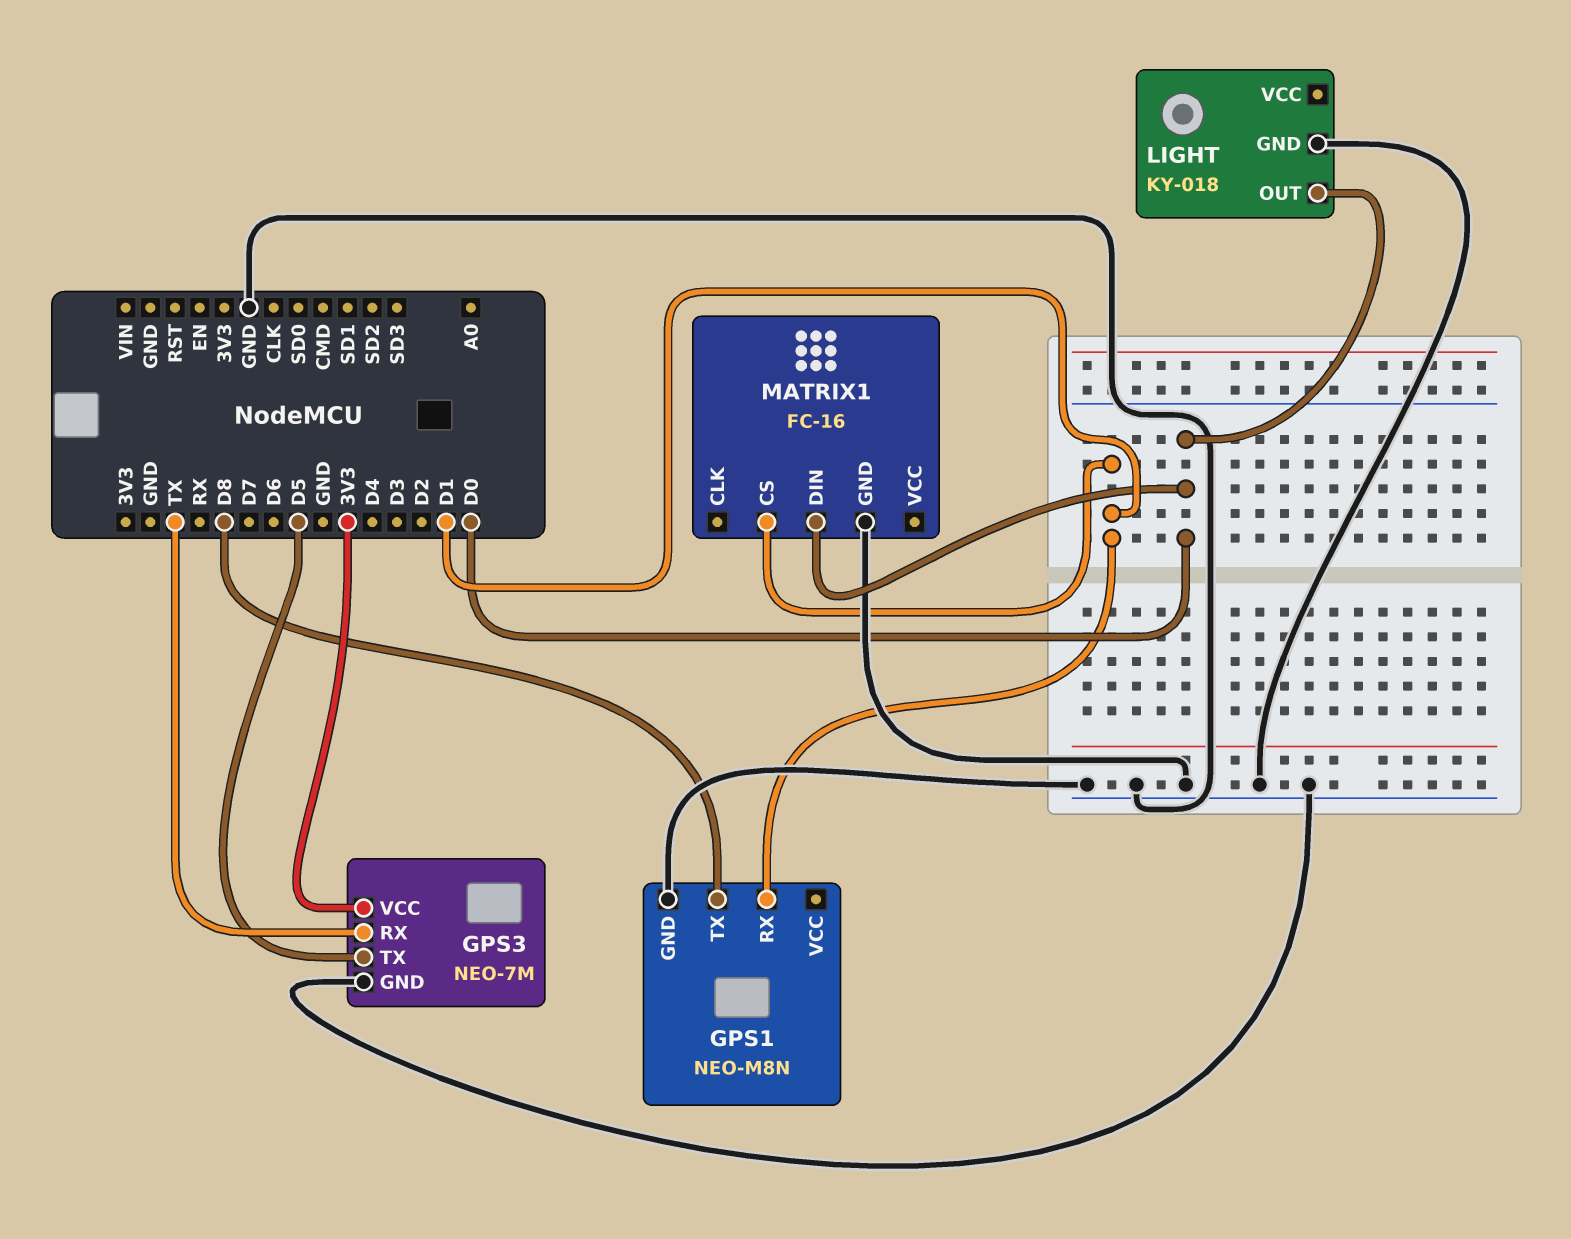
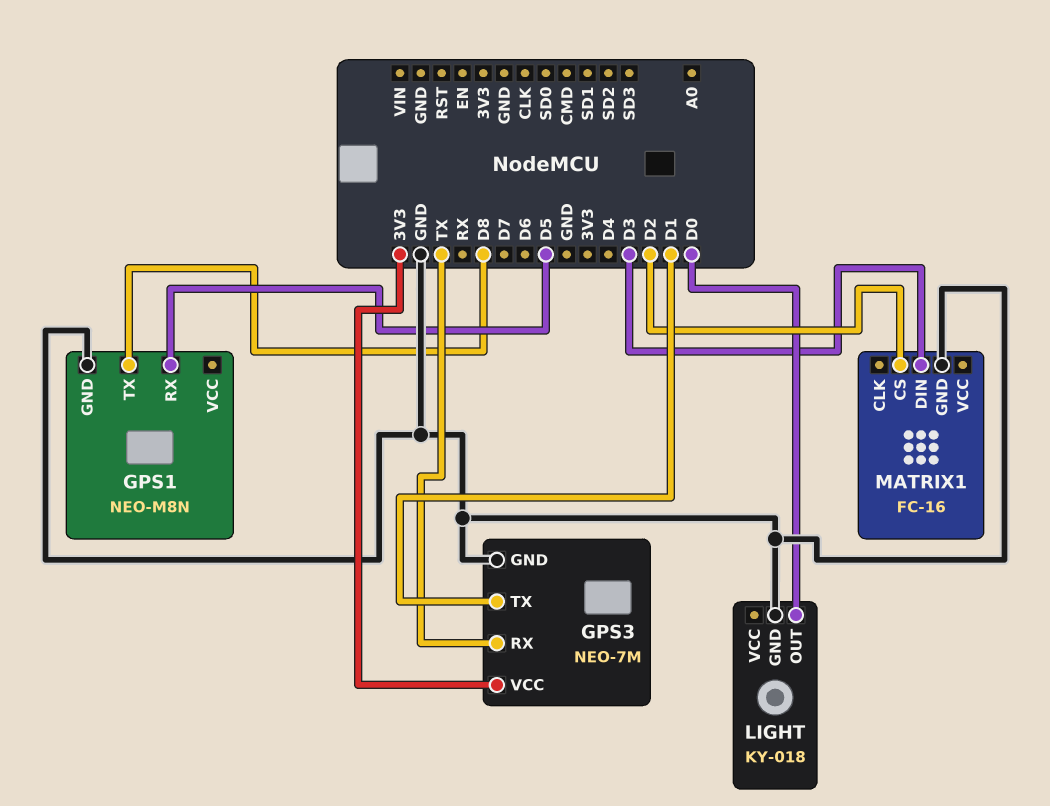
GPS1 pin RX: D1 -> D5
GPS3 pin TX: D5 -> D1
MATRIX1 pin CS: D1 -> D2
MATRIX1 pin DIN: D0 -> D3

